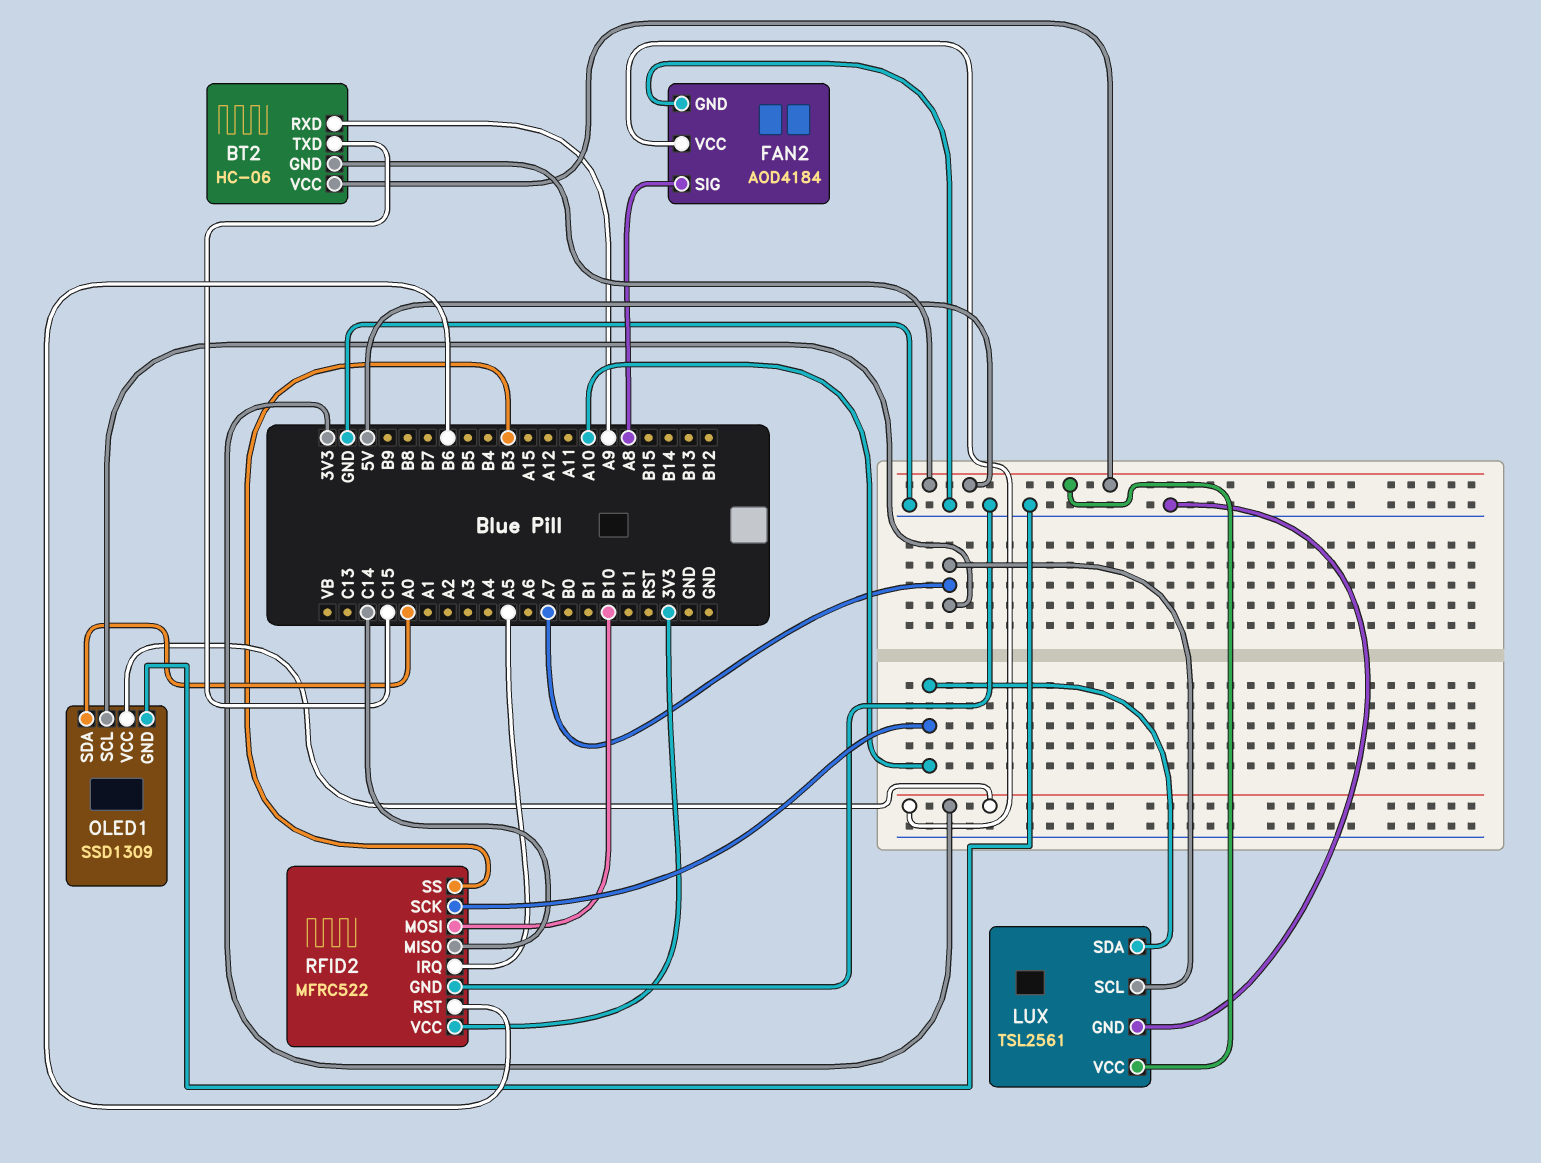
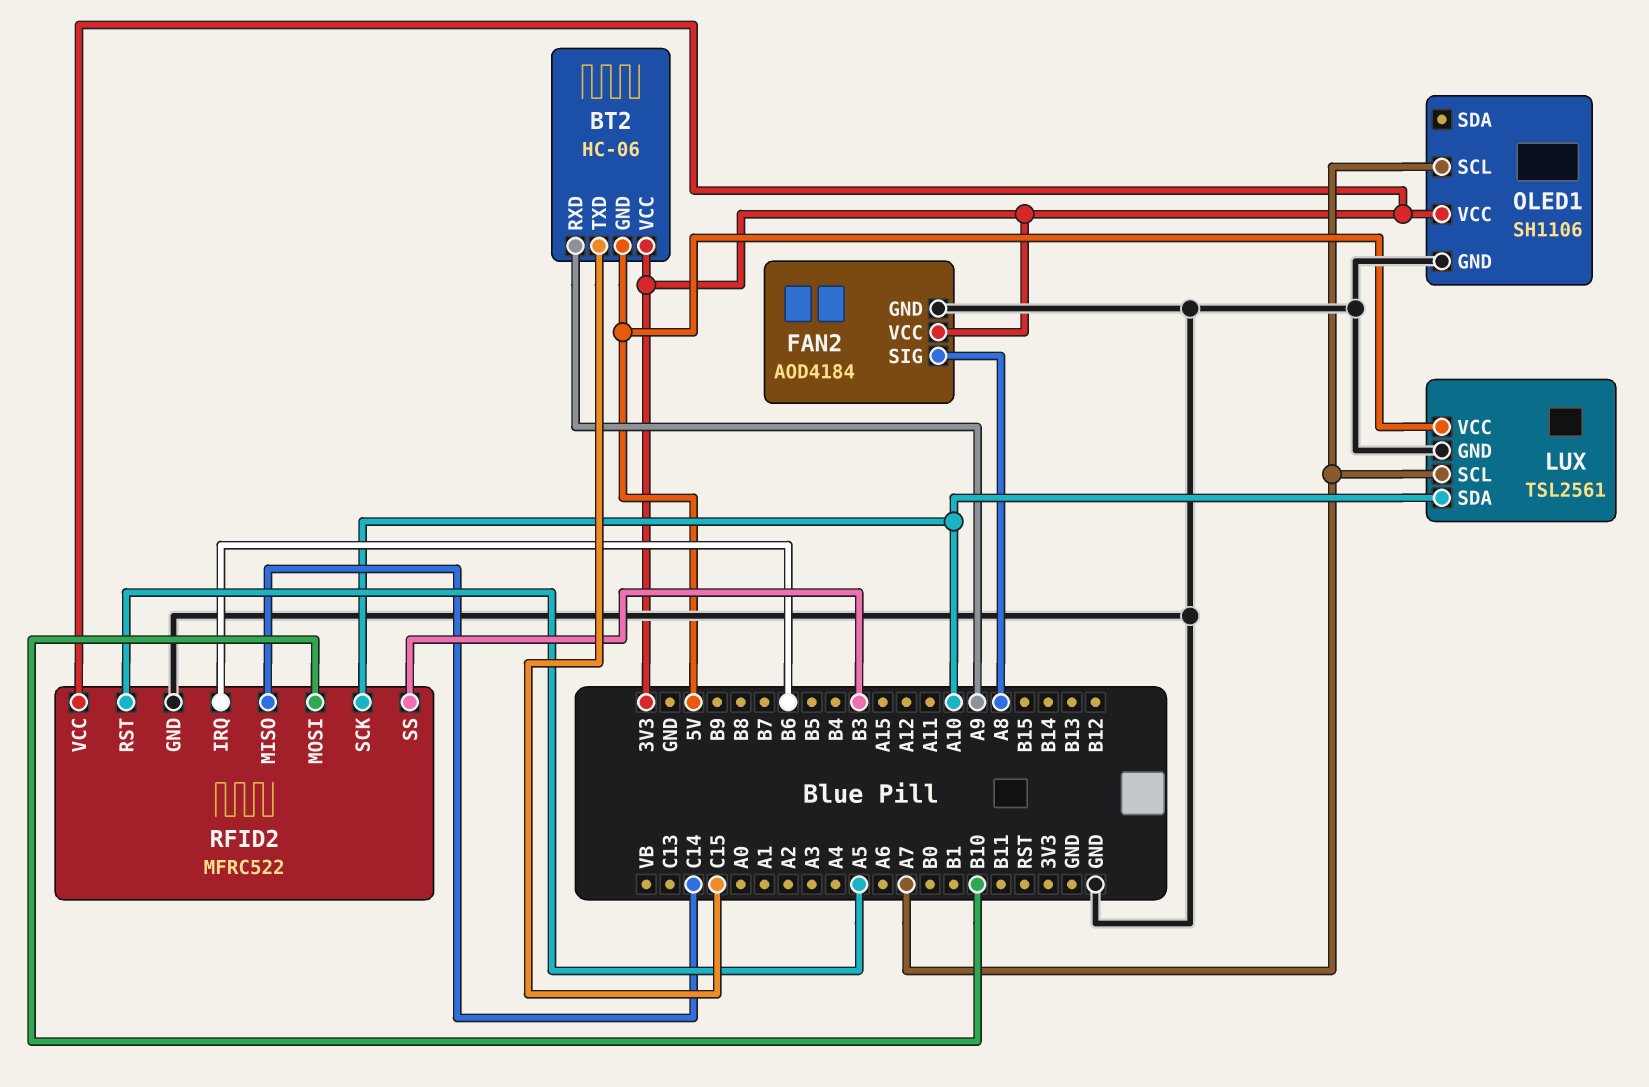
BT2 pin VCC: 5V -> 3V3
OLED1: SSD1309 -> SH1106
OLED1 pin SDA: A0 -> none
RFID2 pin IRQ: A5 -> B6
RFID2 pin RST: B6 -> A5

